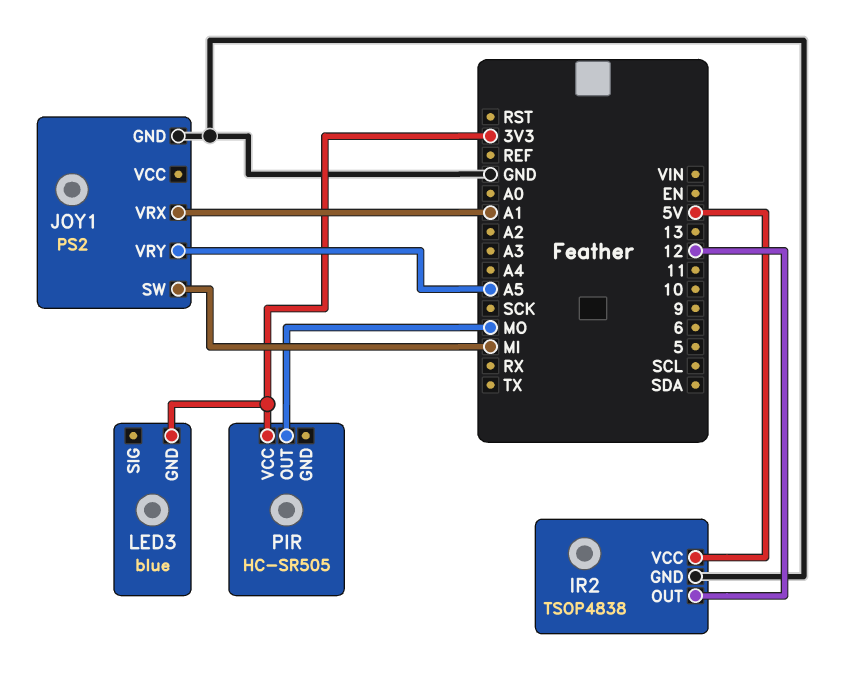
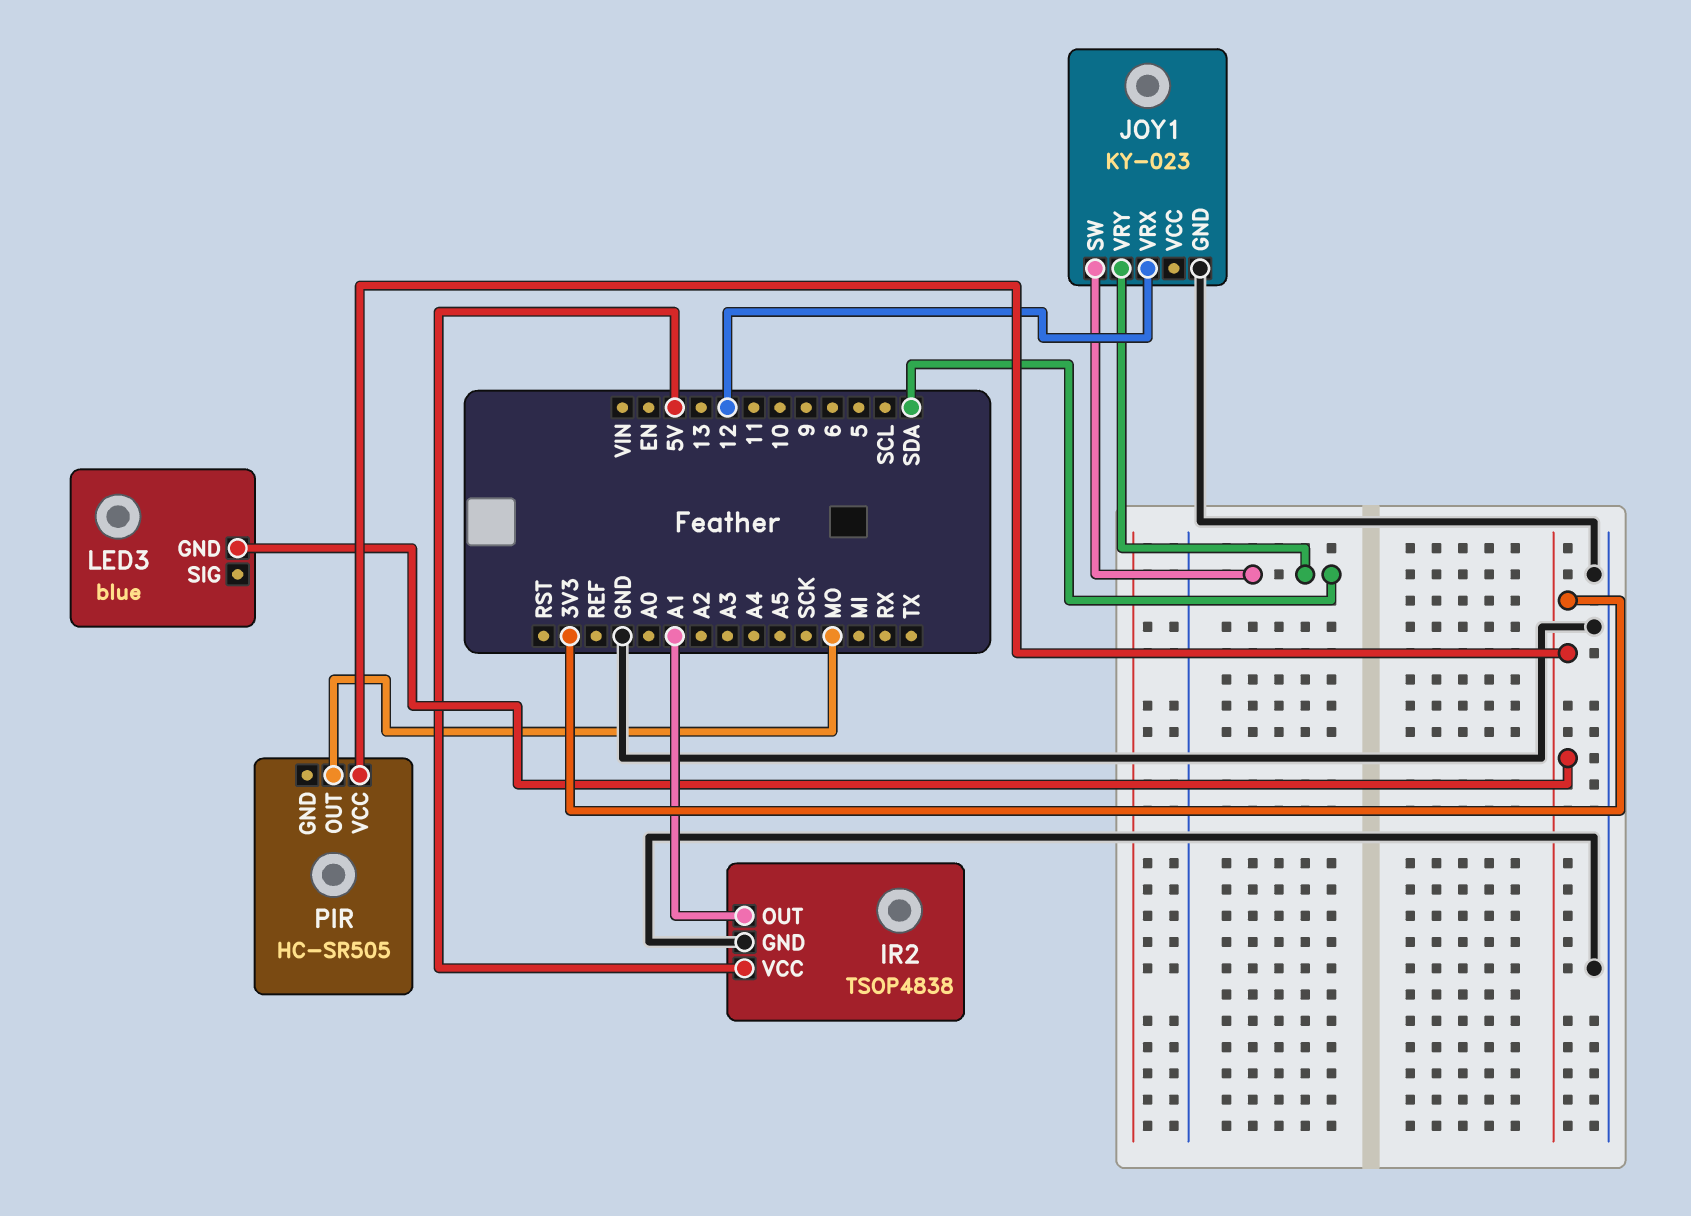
IR2 pin OUT: 12 -> A1
JOY1: PS2 -> KY-023
JOY1 pin SW: MI -> SDA
JOY1 pin VRX: A1 -> 12
JOY1 pin VRY: A5 -> SDA

